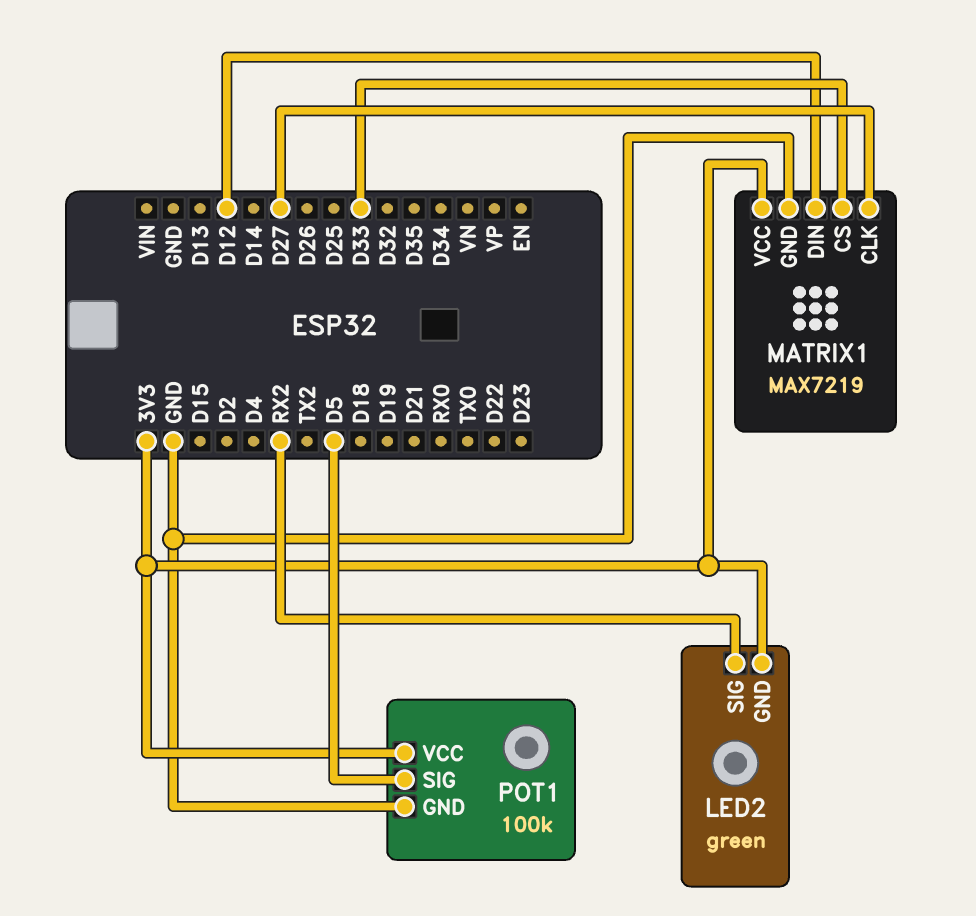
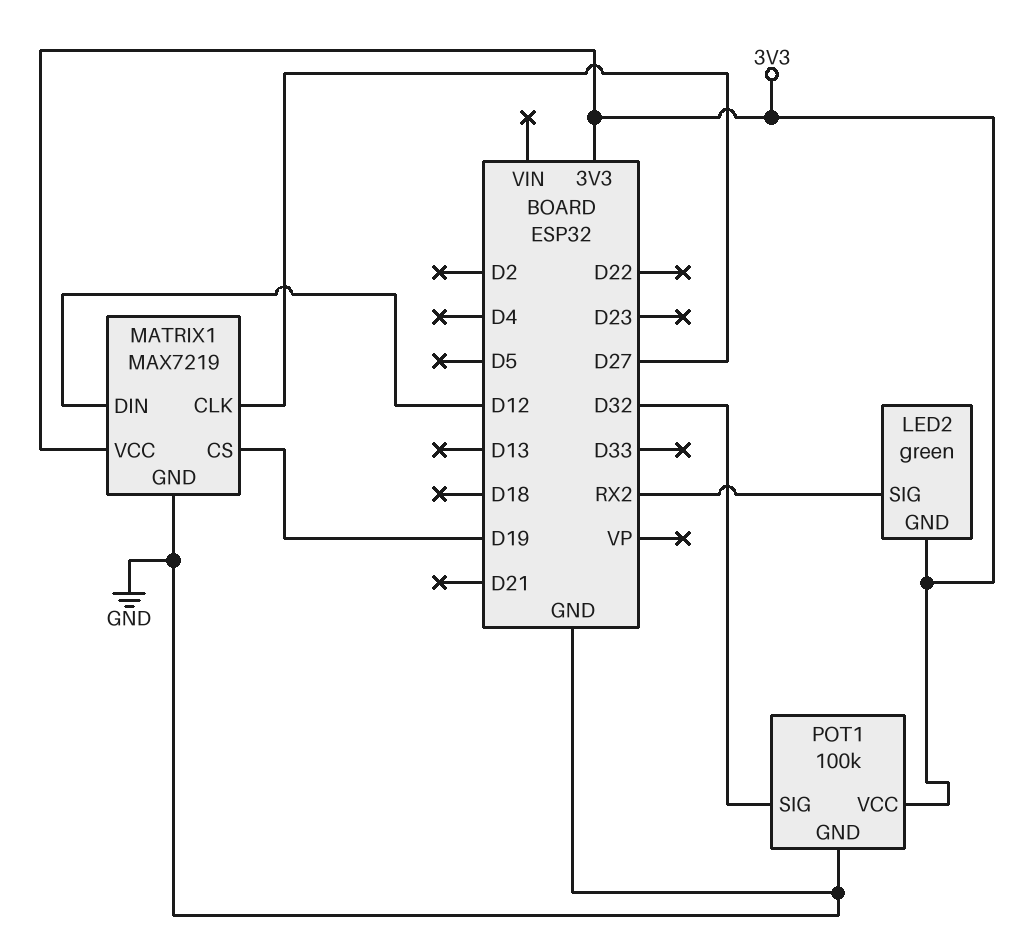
MATRIX1 pin CS: D33 -> D19
POT1 pin SIG: D5 -> D32

